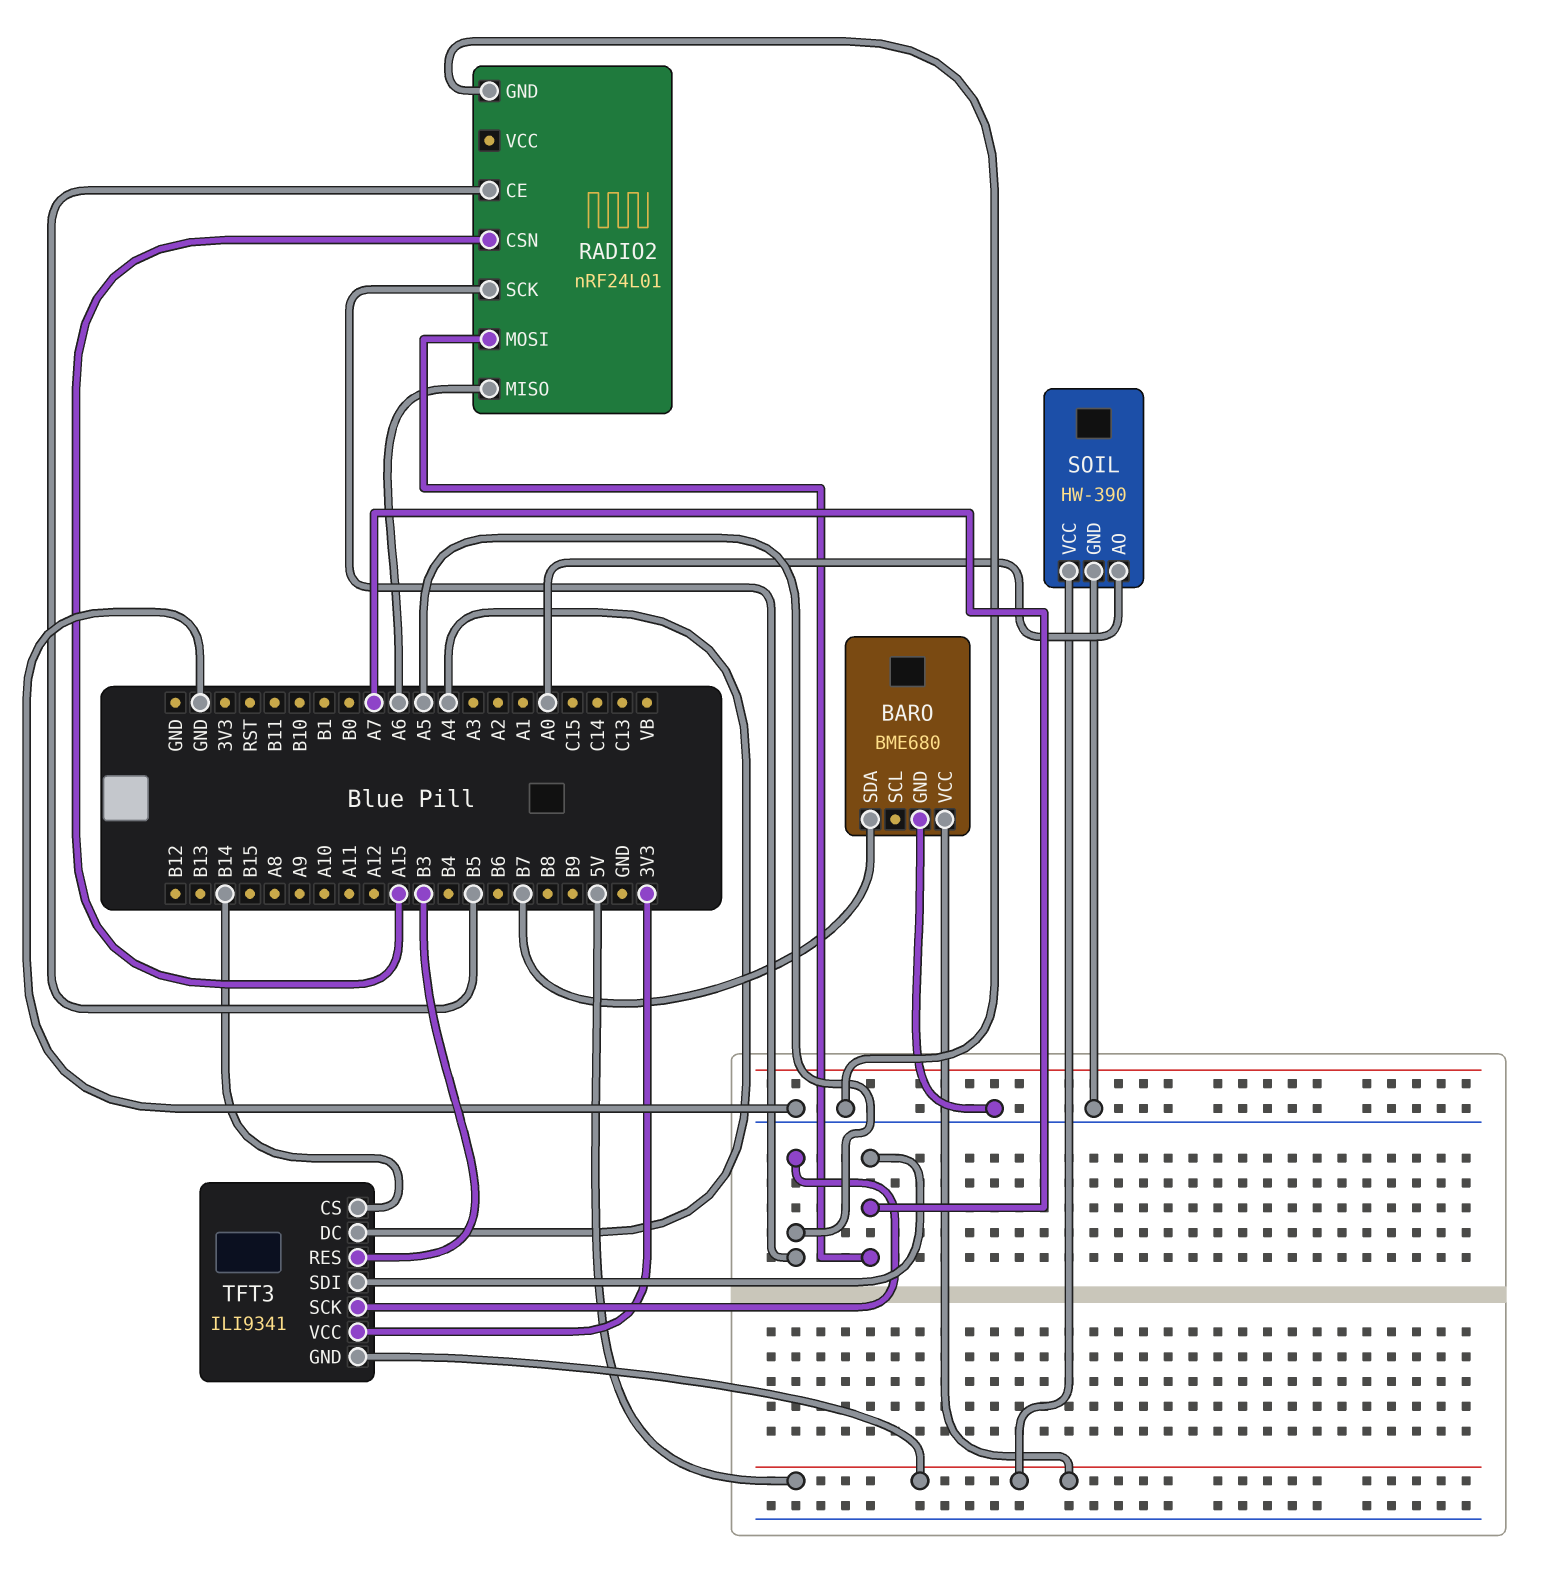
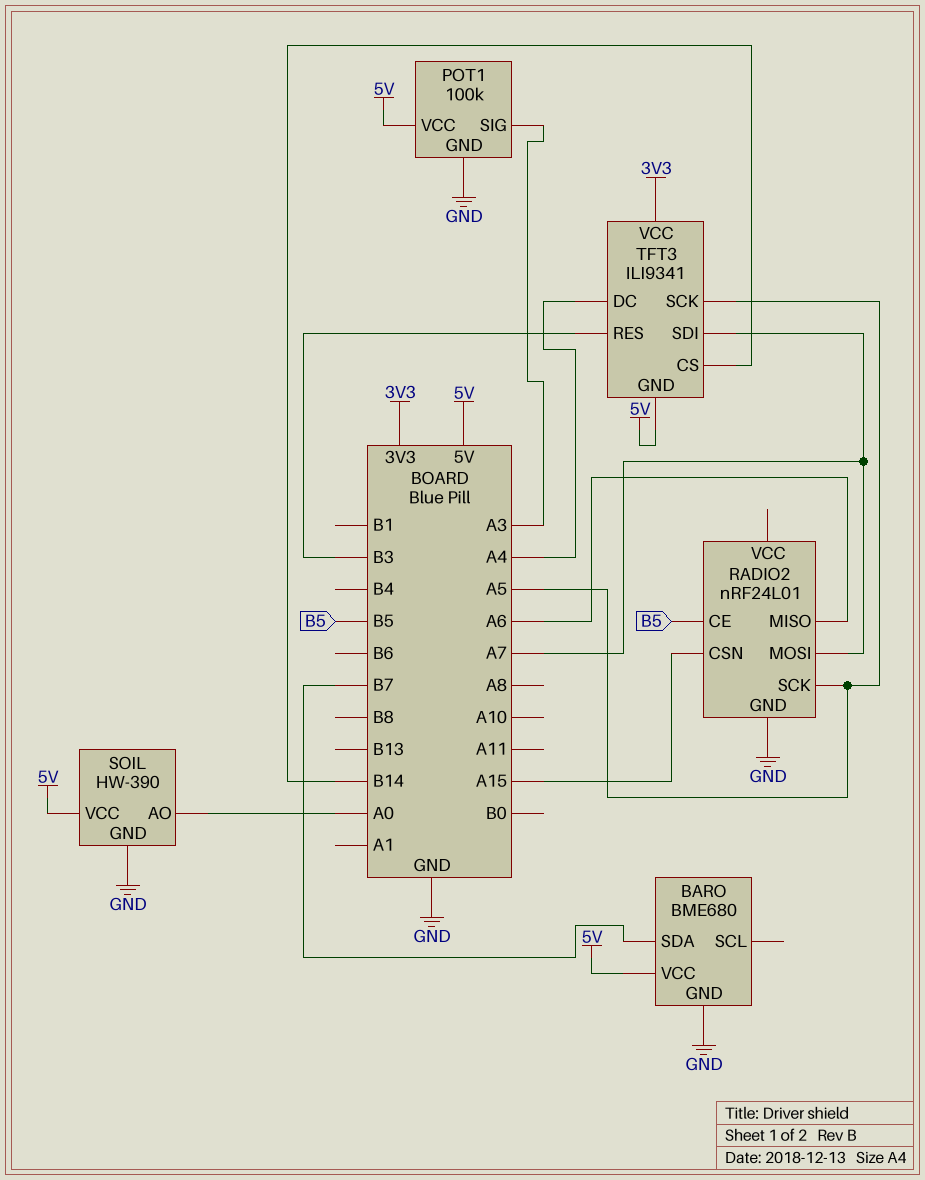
POT1: none -> 100k
POT1 pin GND: none -> GND
POT1 pin SIG: none -> A3
POT1 pin VCC: none -> 5V

